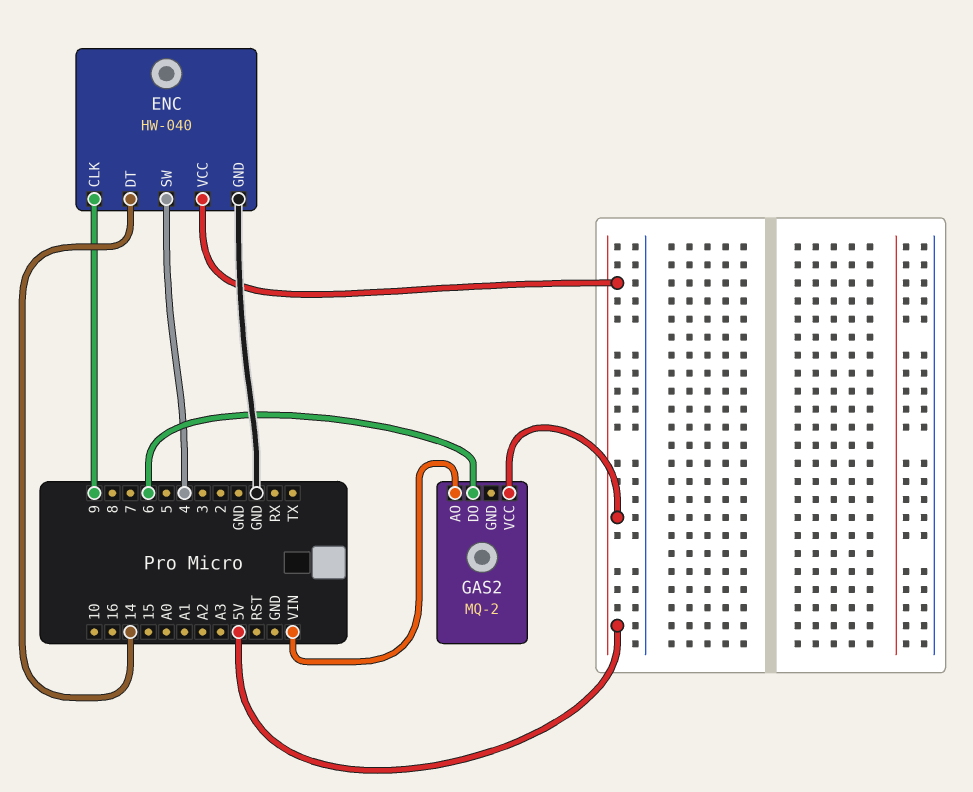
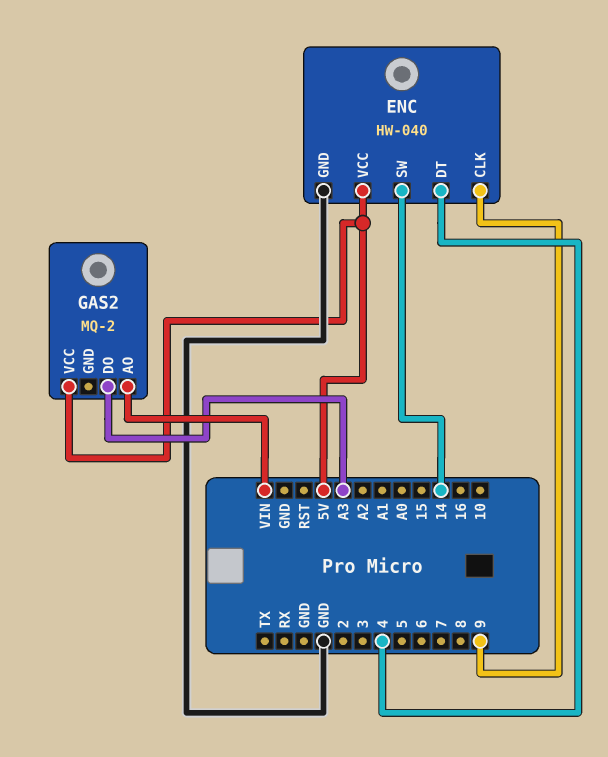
ENC pin DT: 14 -> 4
ENC pin SW: 4 -> 14
GAS2 pin DO: 6 -> A3

